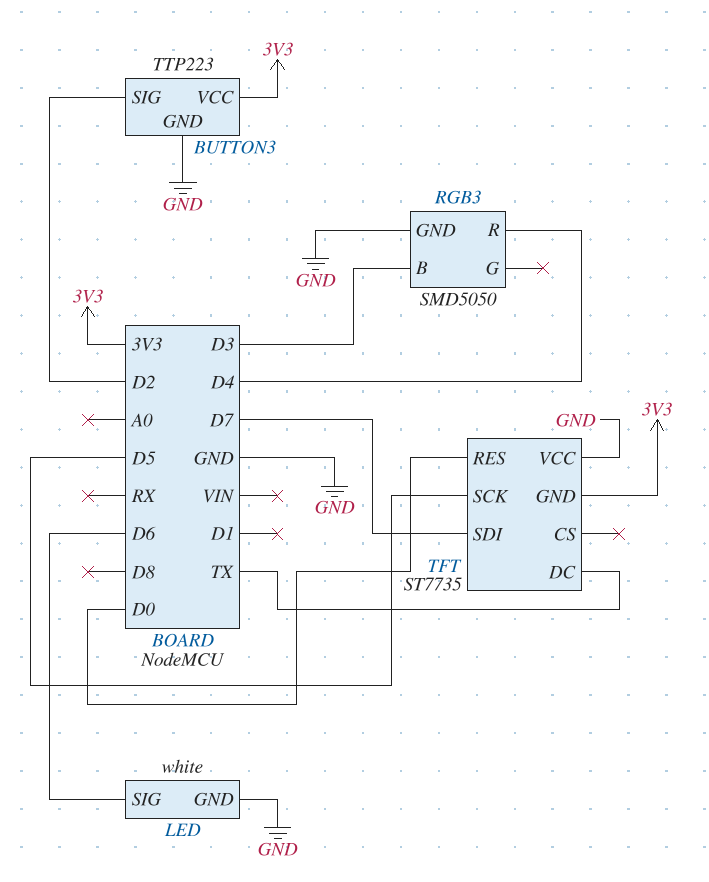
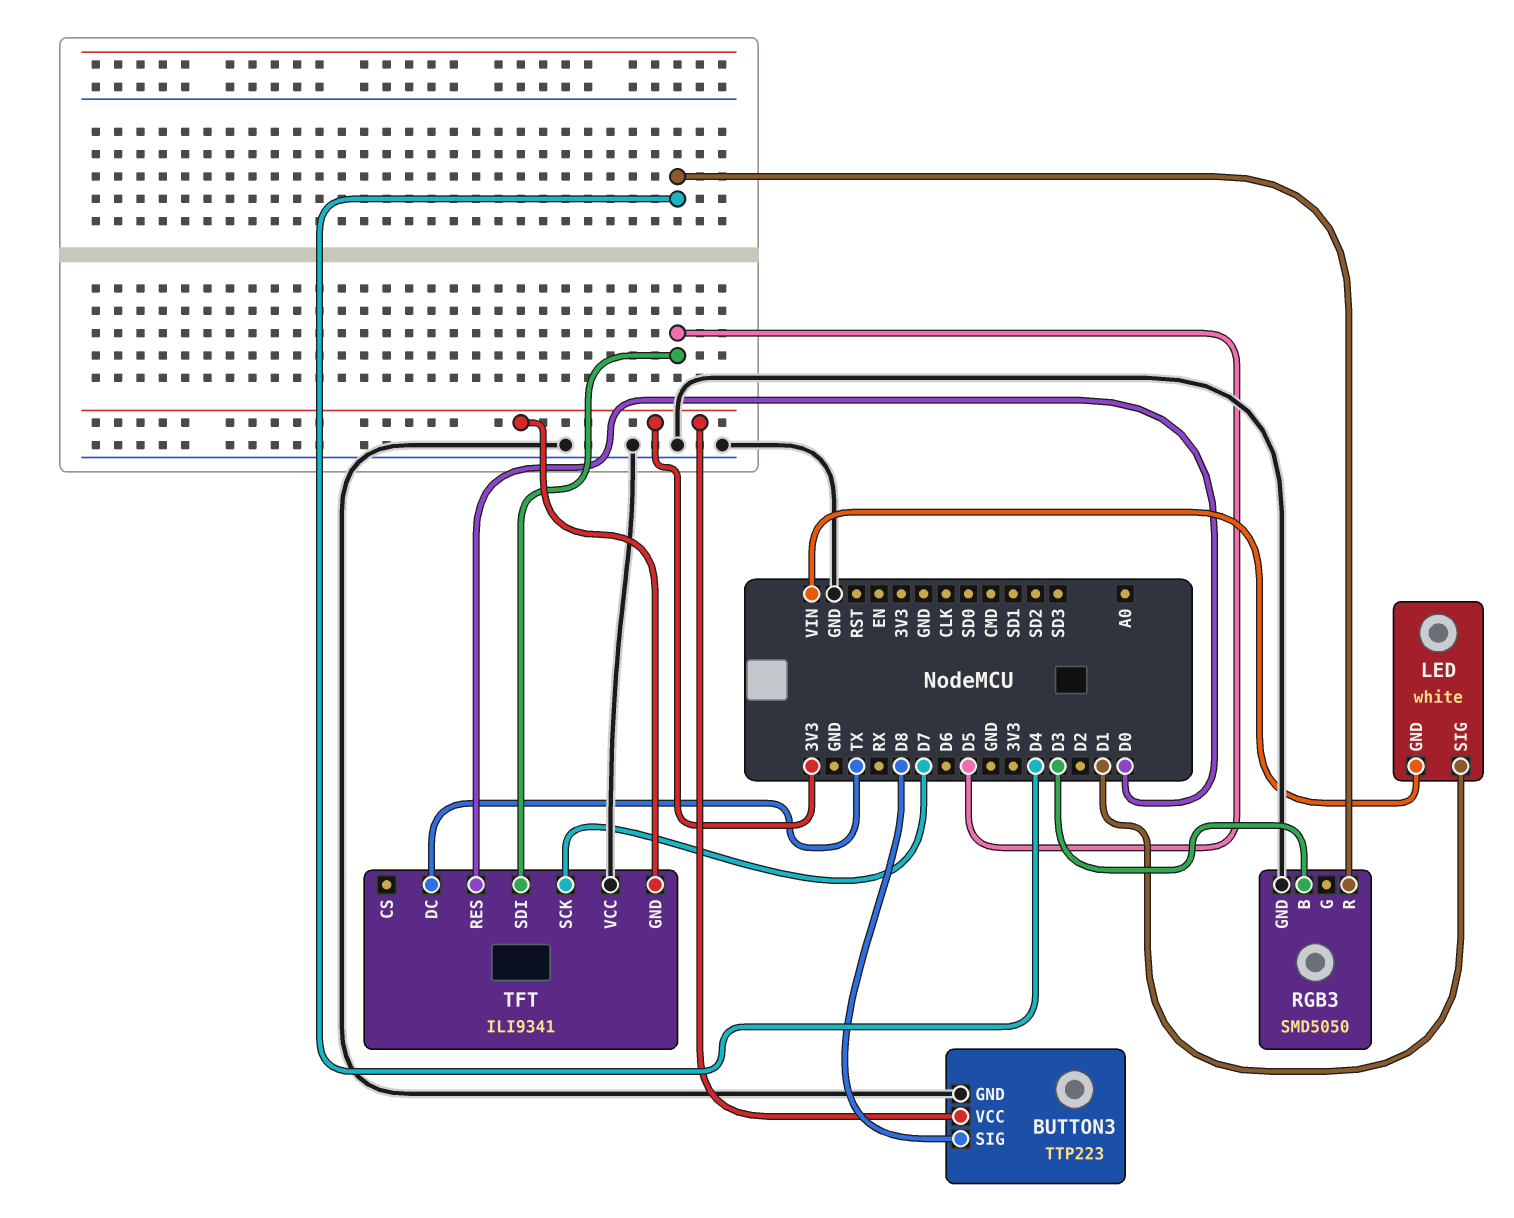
BUTTON3 pin SIG: D2 -> D8
LED pin GND: GND -> VIN
LED pin SIG: D6 -> D1
TFT: ST7735 -> ILI9341
TFT pin SCK: D5 -> D7
TFT pin SDI: D7 -> D5

